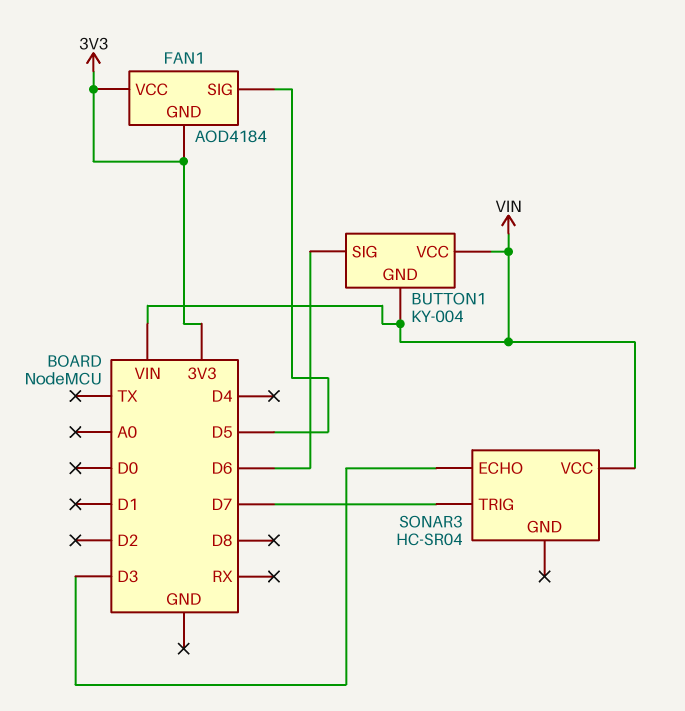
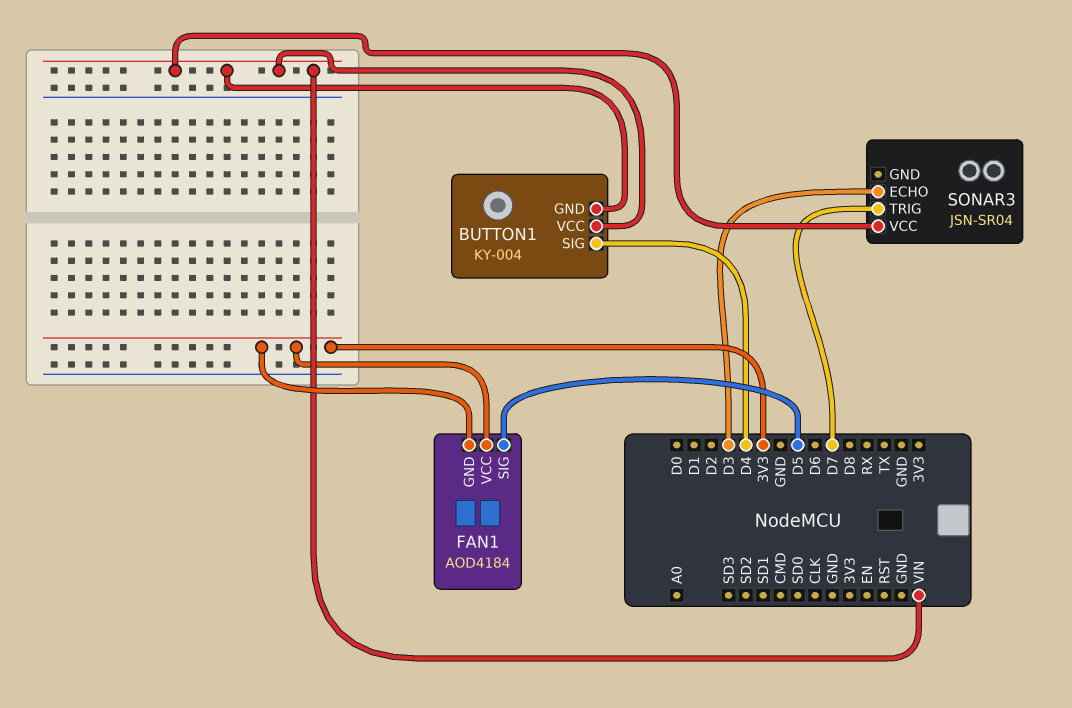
BUTTON1 pin SIG: D6 -> D4
SONAR3: HC-SR04 -> JSN-SR04

